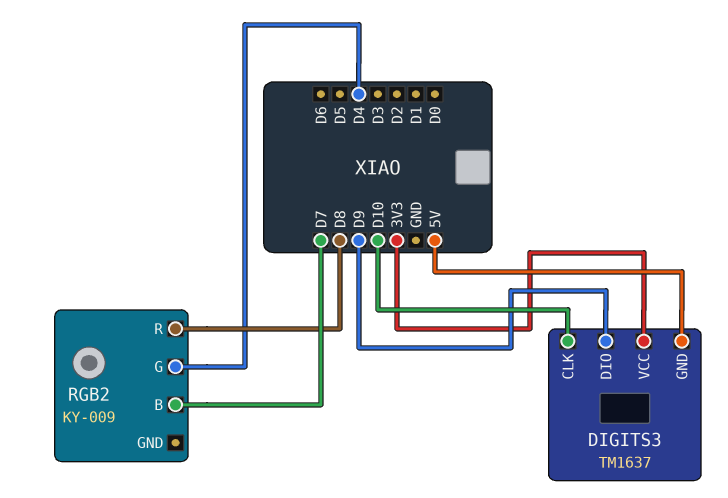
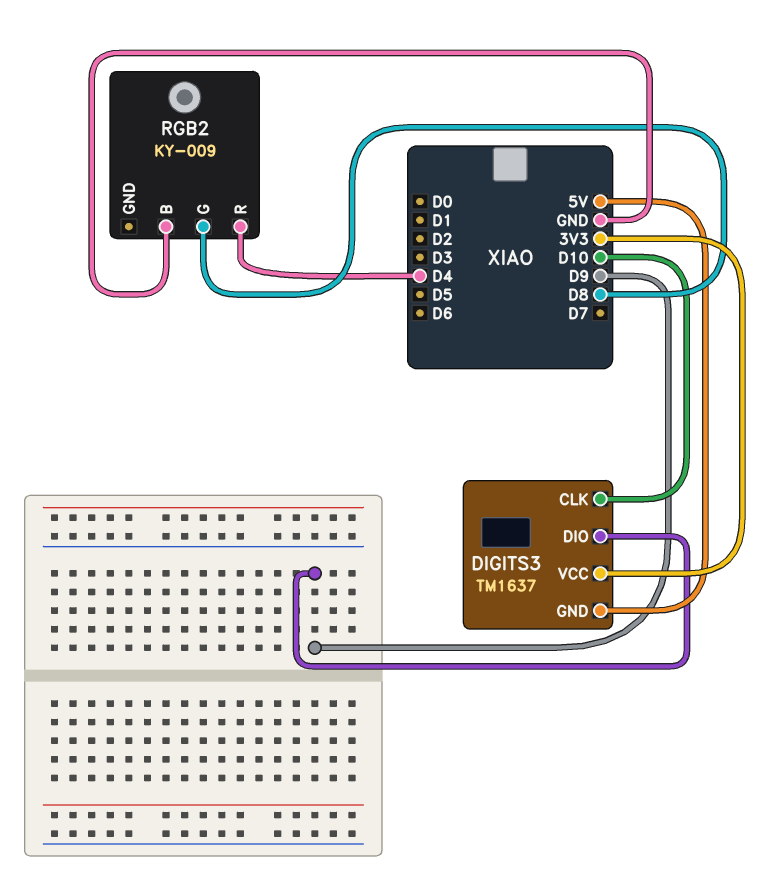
RGB2 pin B: D7 -> GND
RGB2 pin G: D4 -> D8
RGB2 pin R: D8 -> D4

